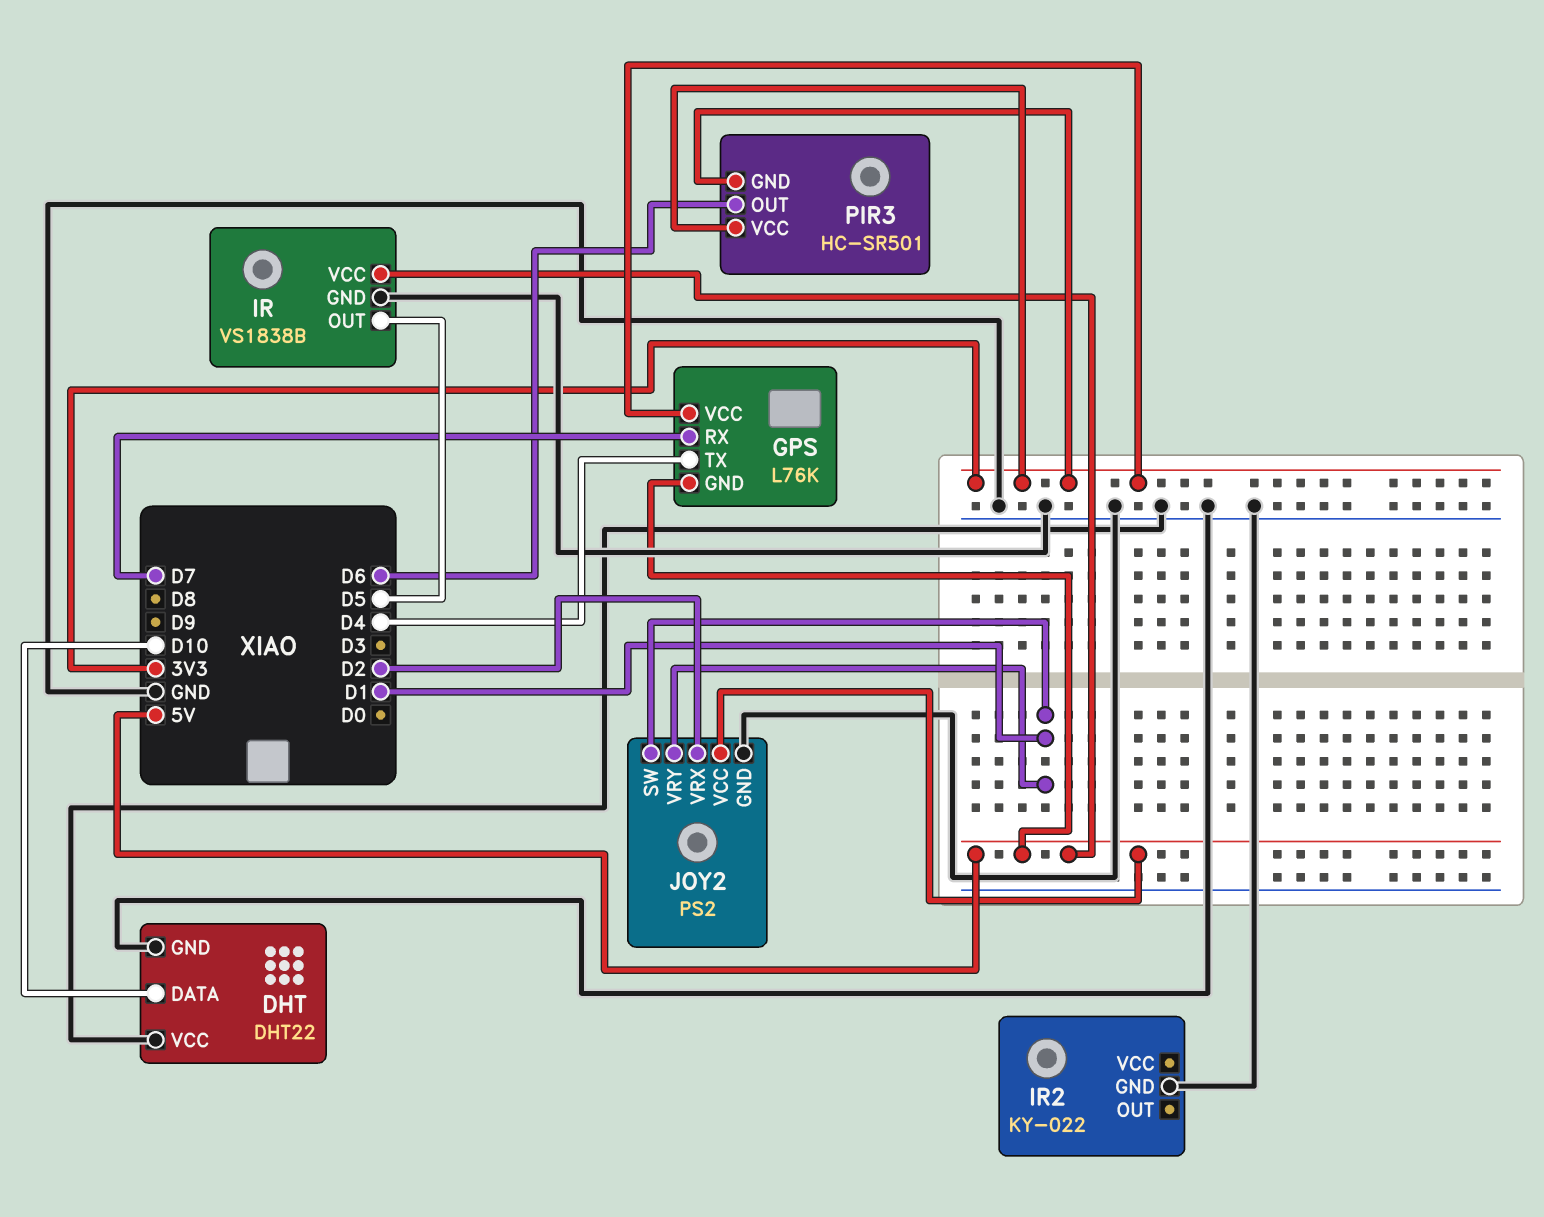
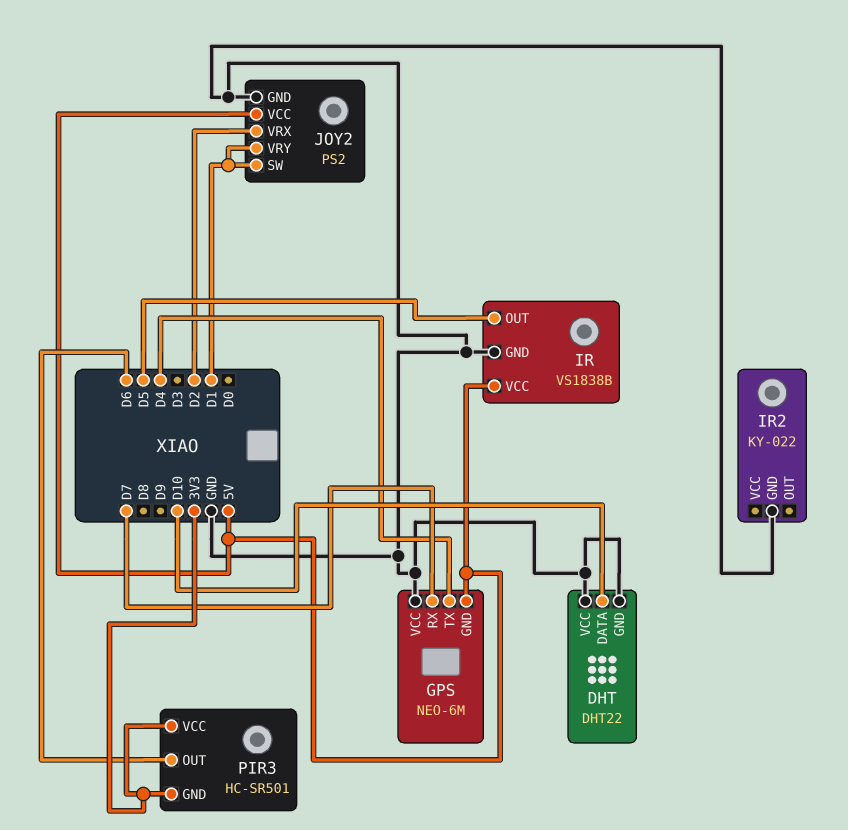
GPS: L76K -> NEO-6M
GPS pin VCC: 3V3 -> GND

